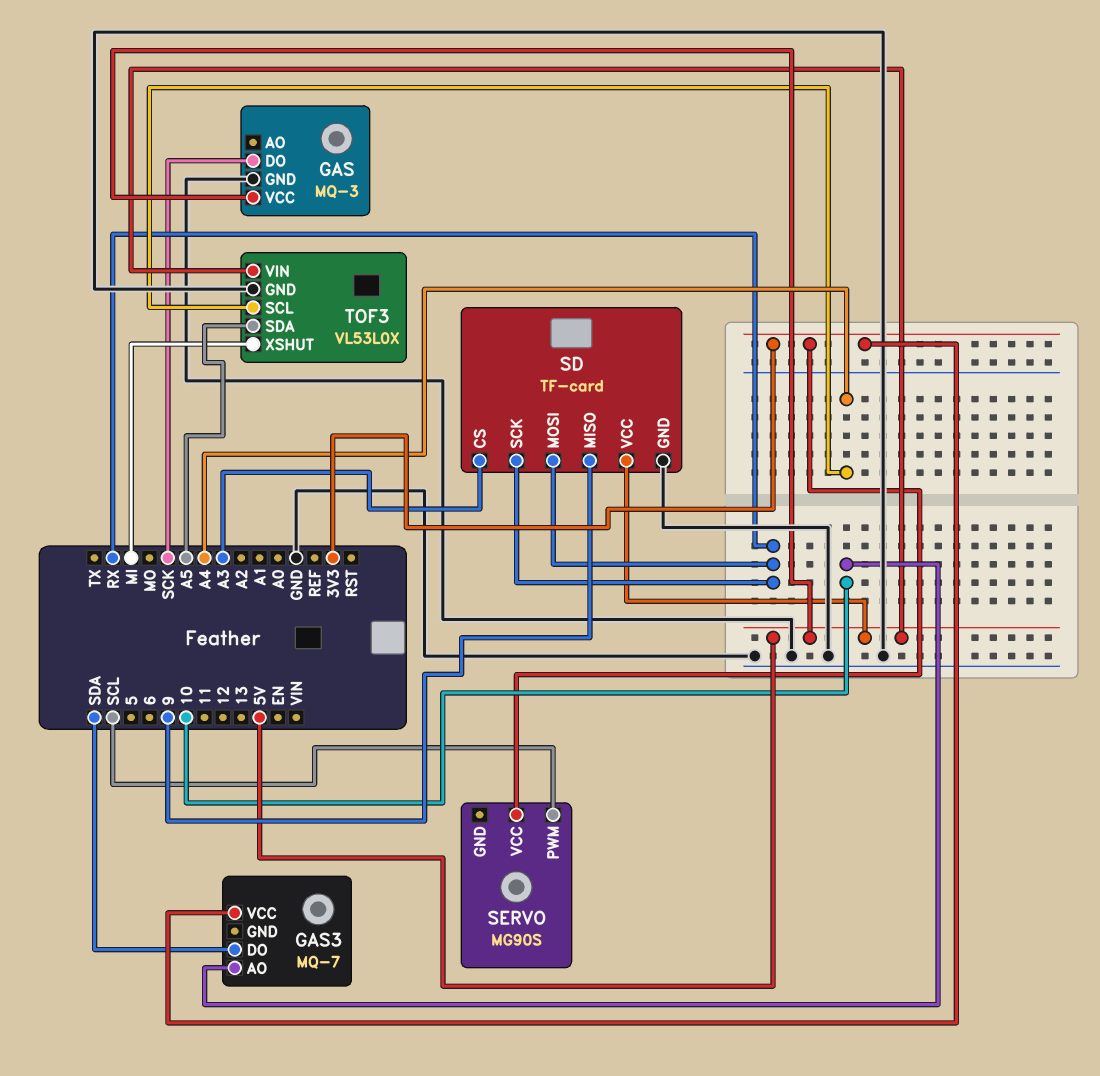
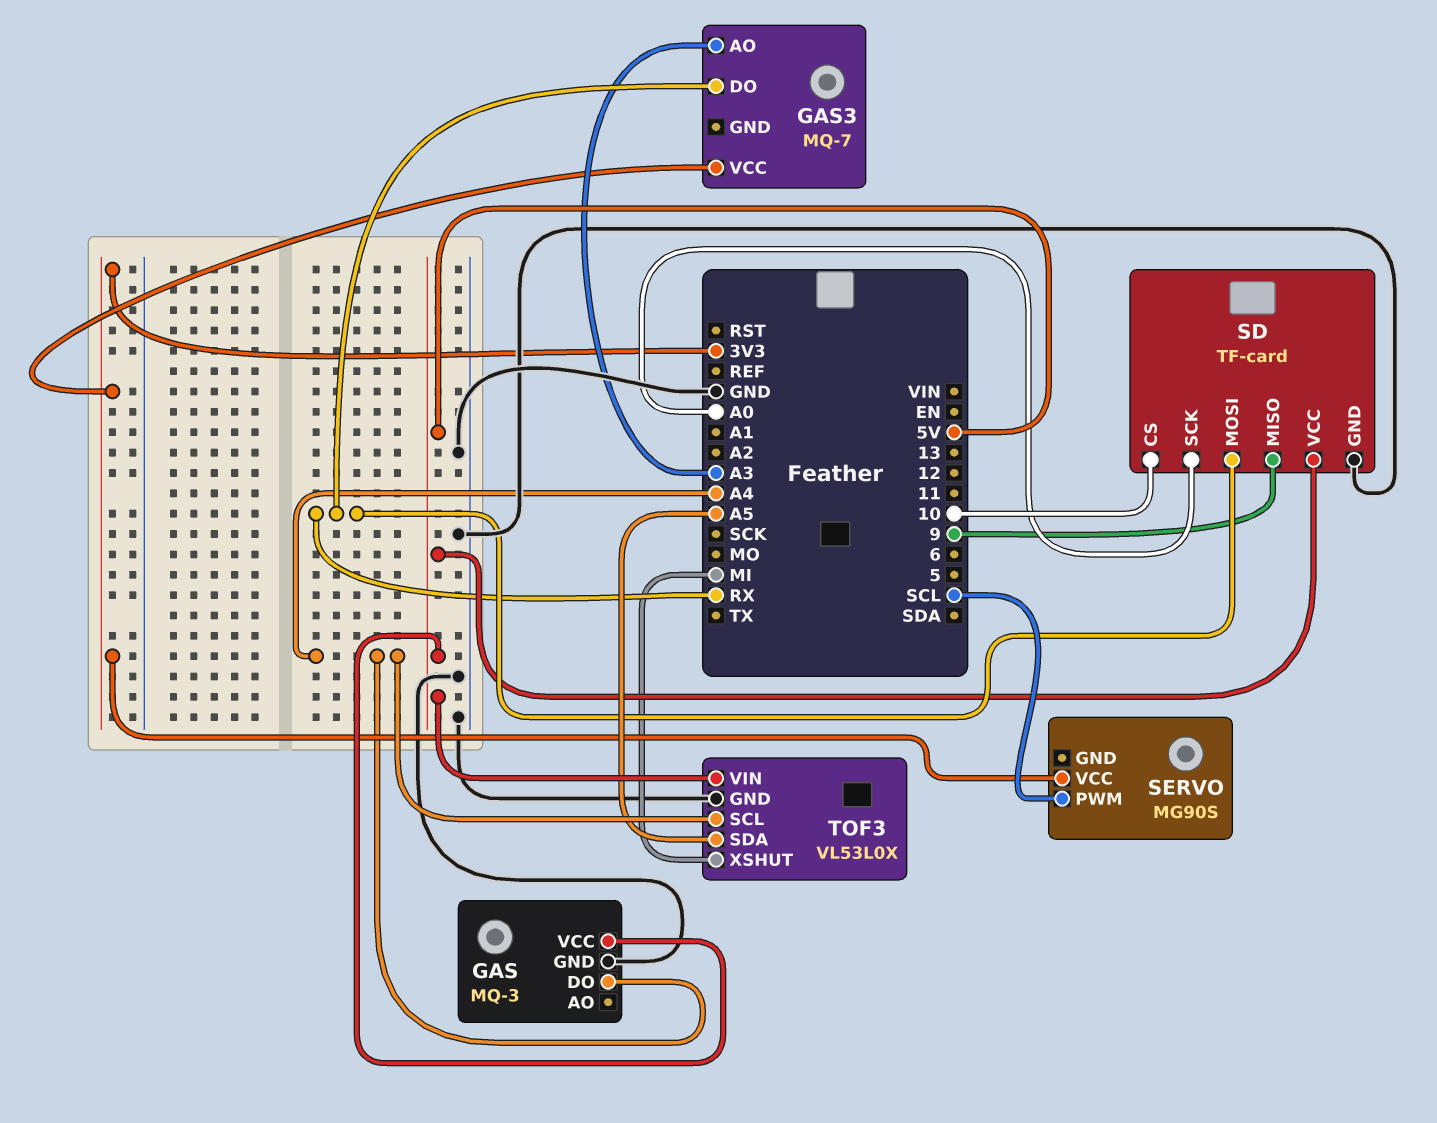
GAS pin DO: SCK -> A4
GAS3 pin AO: 10 -> A3
GAS3 pin DO: SDA -> RX
SD pin CS: A3 -> 10
SD pin SCK: RX -> A0

